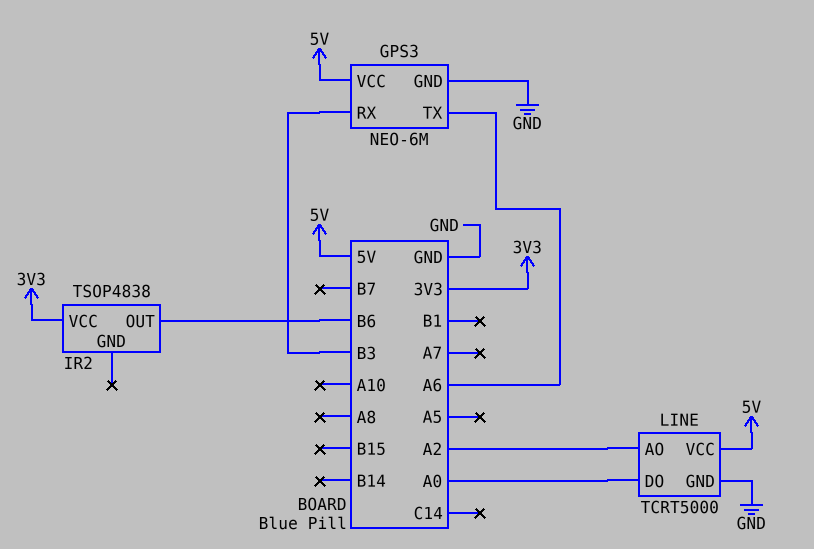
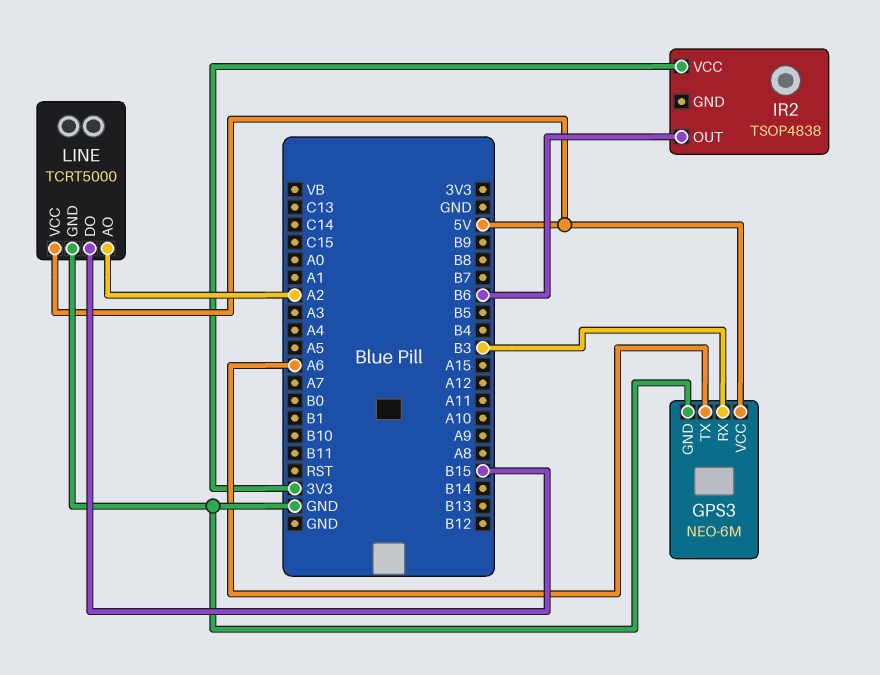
LINE pin DO: A0 -> B15

